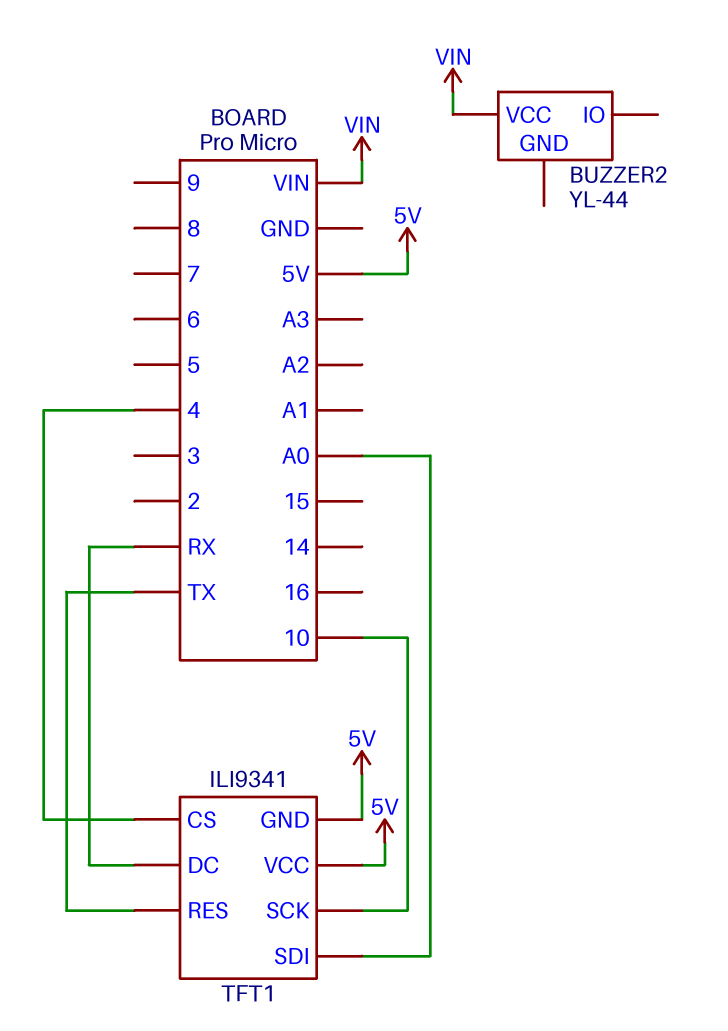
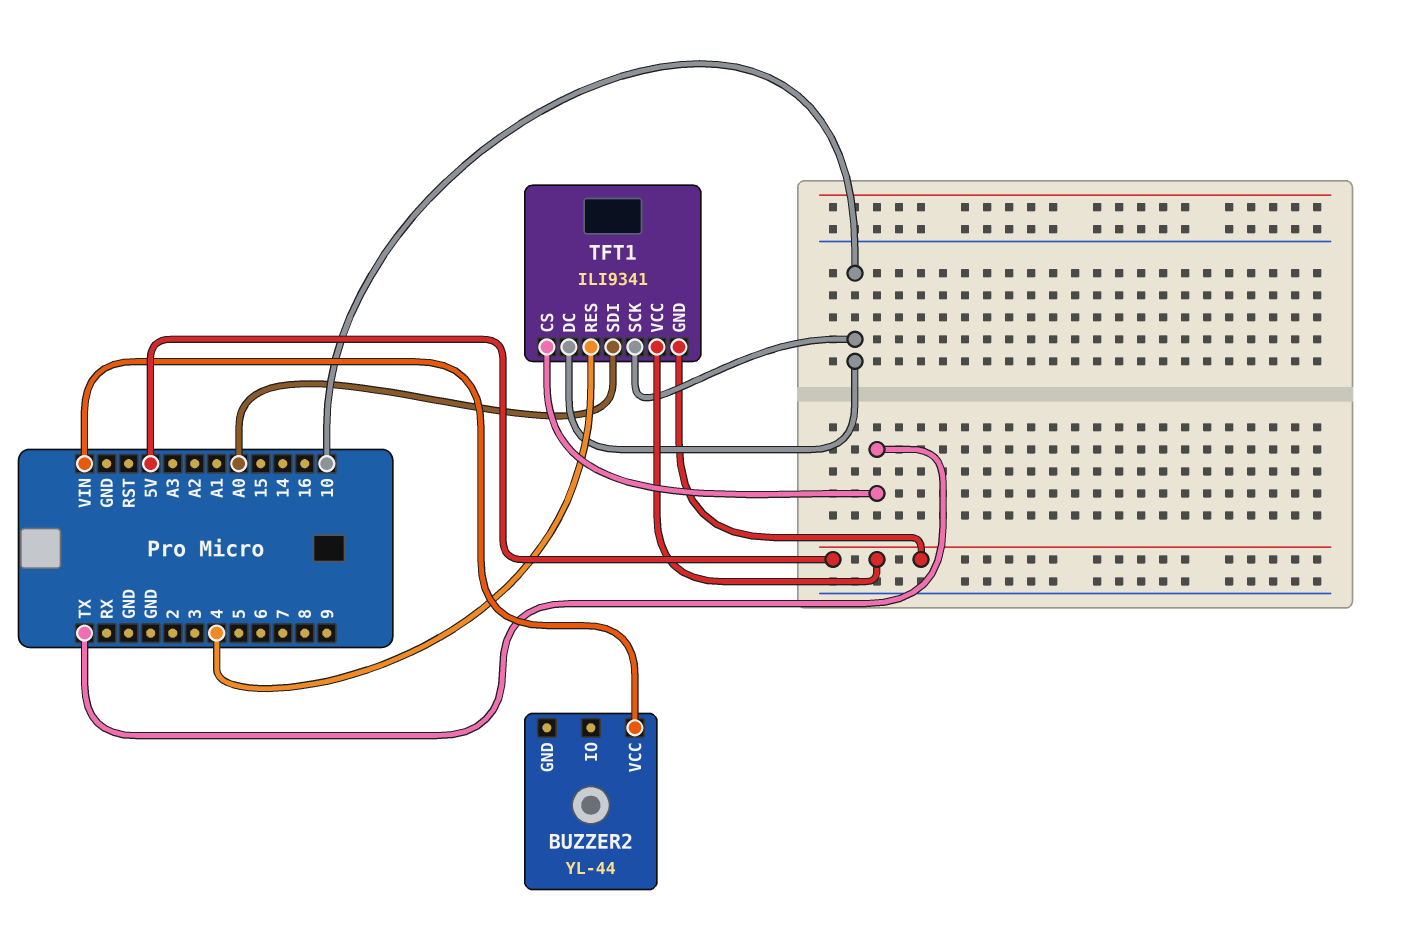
TFT1 pin CS: 4 -> TX
TFT1 pin DC: RX -> 10
TFT1 pin RES: TX -> 4

